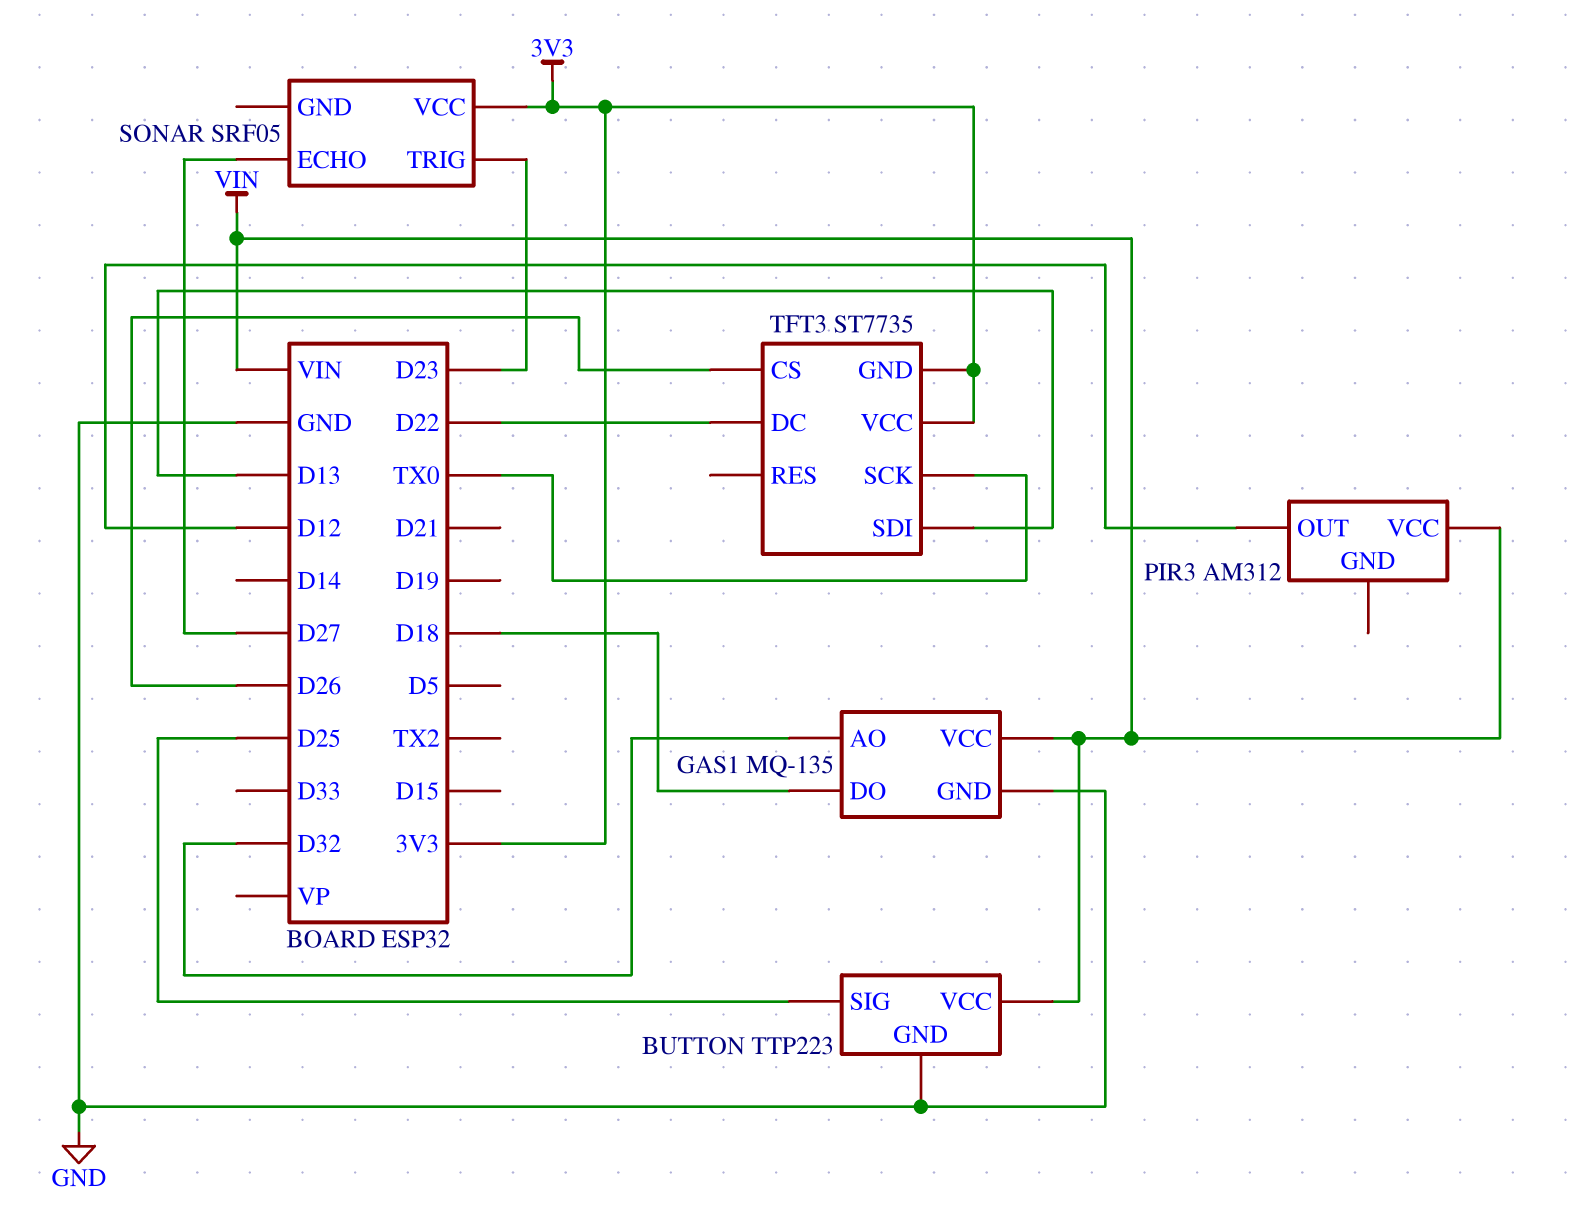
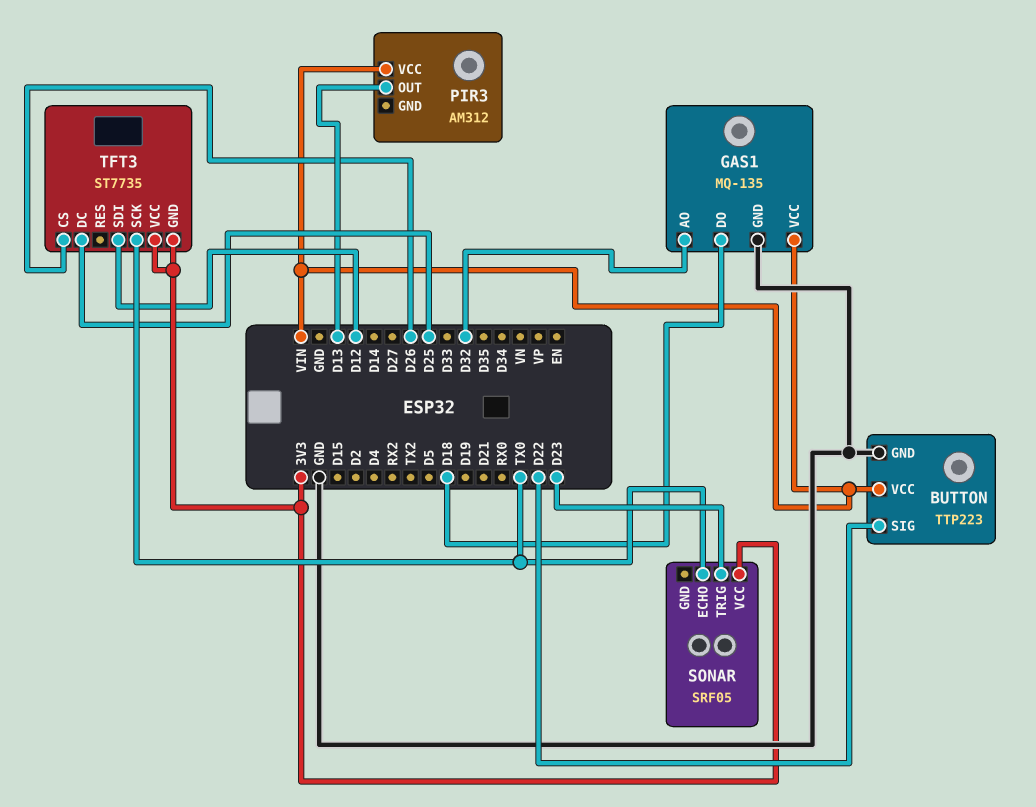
BUTTON pin SIG: D25 -> D22
PIR3 pin OUT: D12 -> D13
SONAR pin ECHO: D27 -> TX0
TFT3 pin DC: D22 -> D25
TFT3 pin SDI: D13 -> D12

